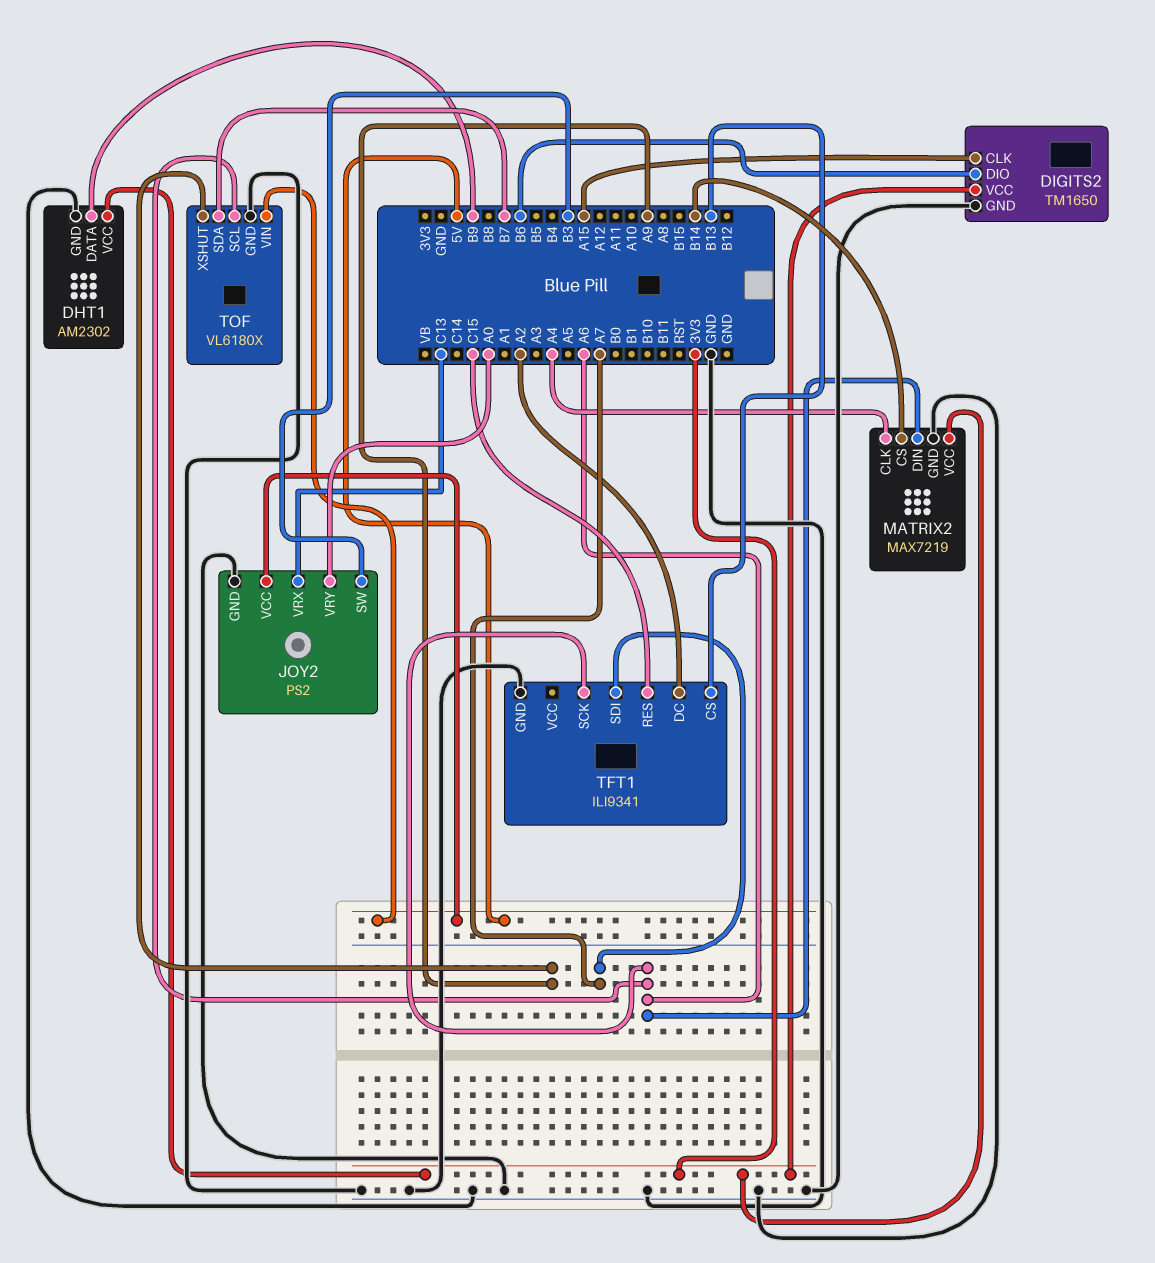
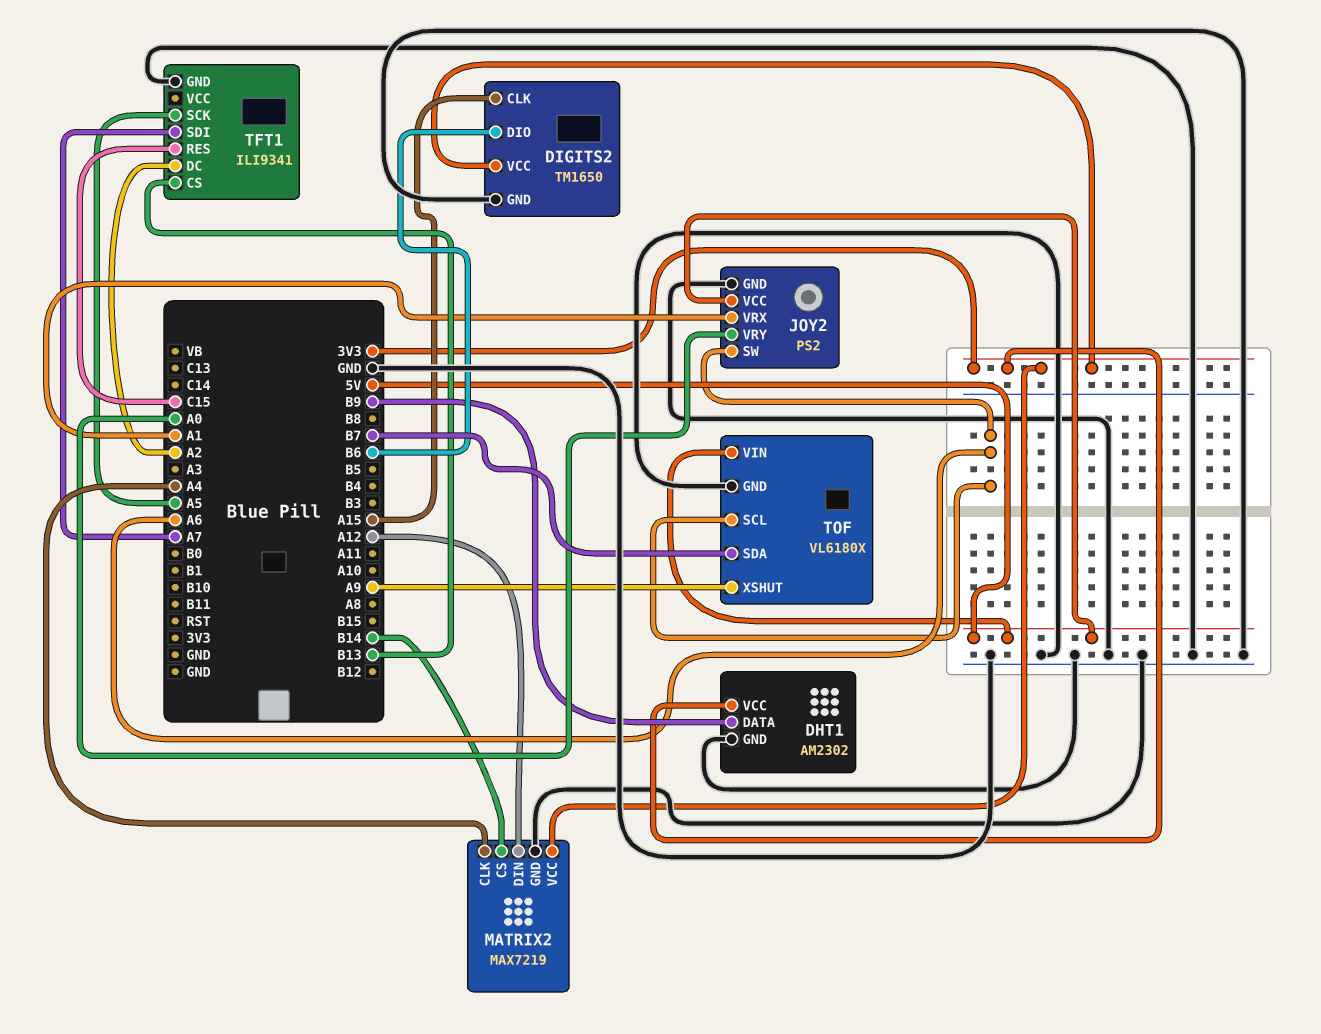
JOY2 pin SW: B3 -> A6
JOY2 pin VRX: C13 -> A1
MATRIX2 pin DIN: A6 -> A12
TFT1 pin SCK: A6 -> A5

